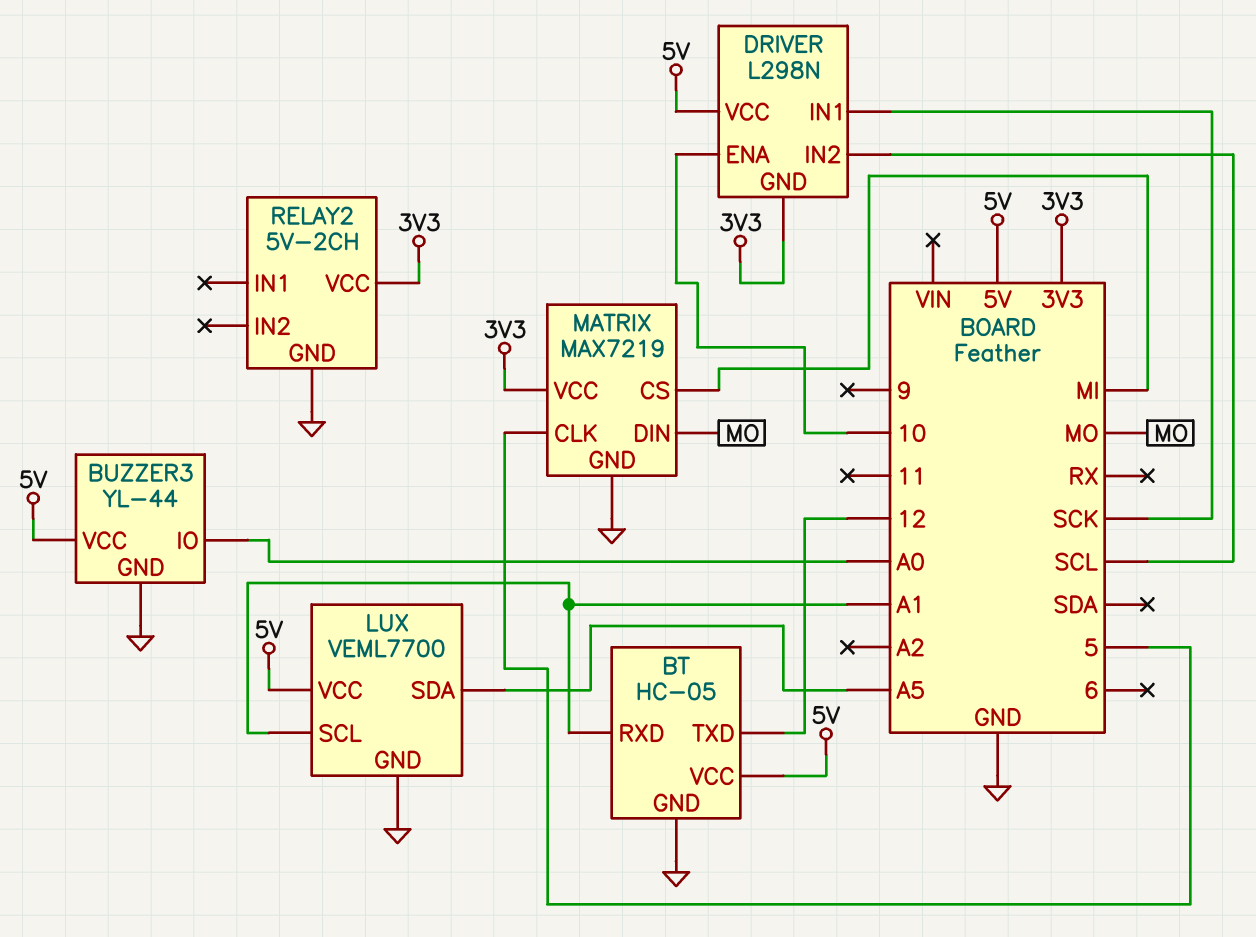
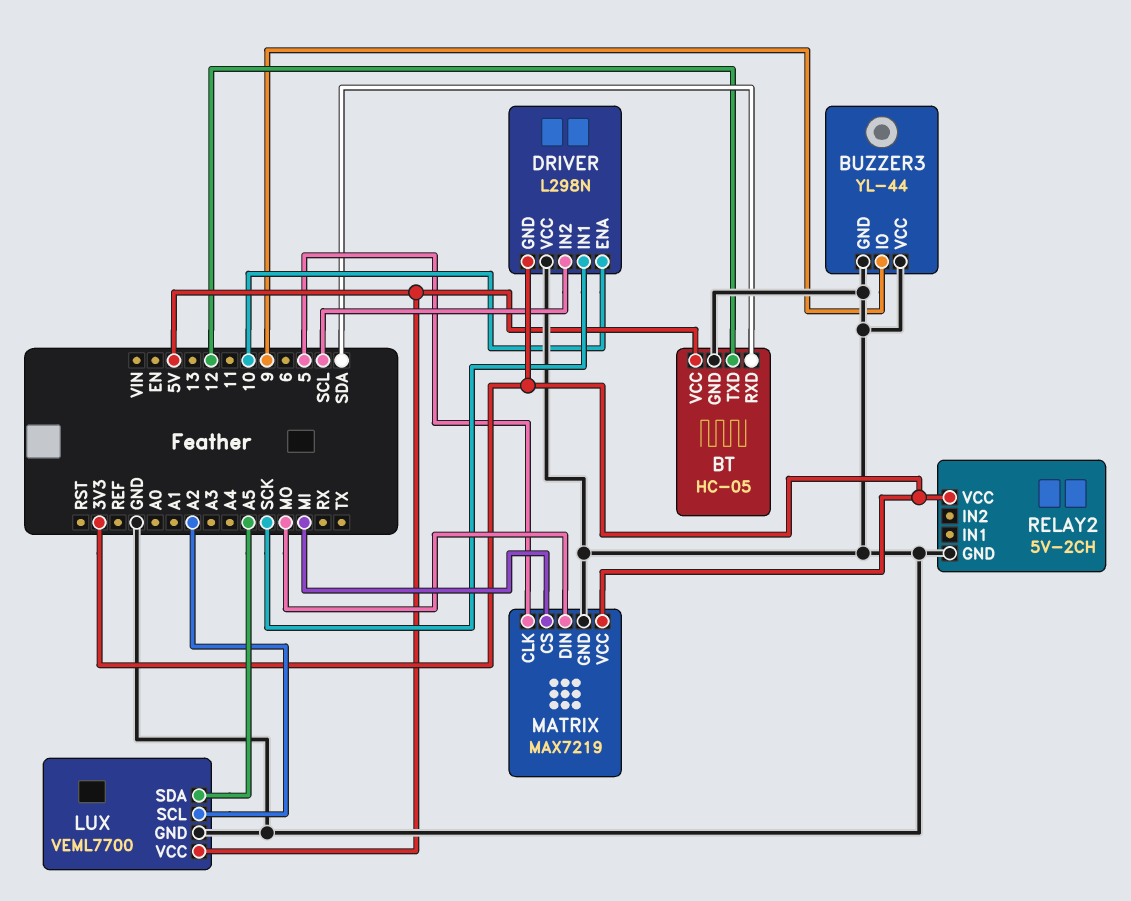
BT pin RXD: A1 -> SDA
BUZZER3 pin IO: A0 -> 9
BUZZER3 pin VCC: 5V -> GND
DRIVER pin VCC: 5V -> GND
LUX pin SCL: A1 -> A2

